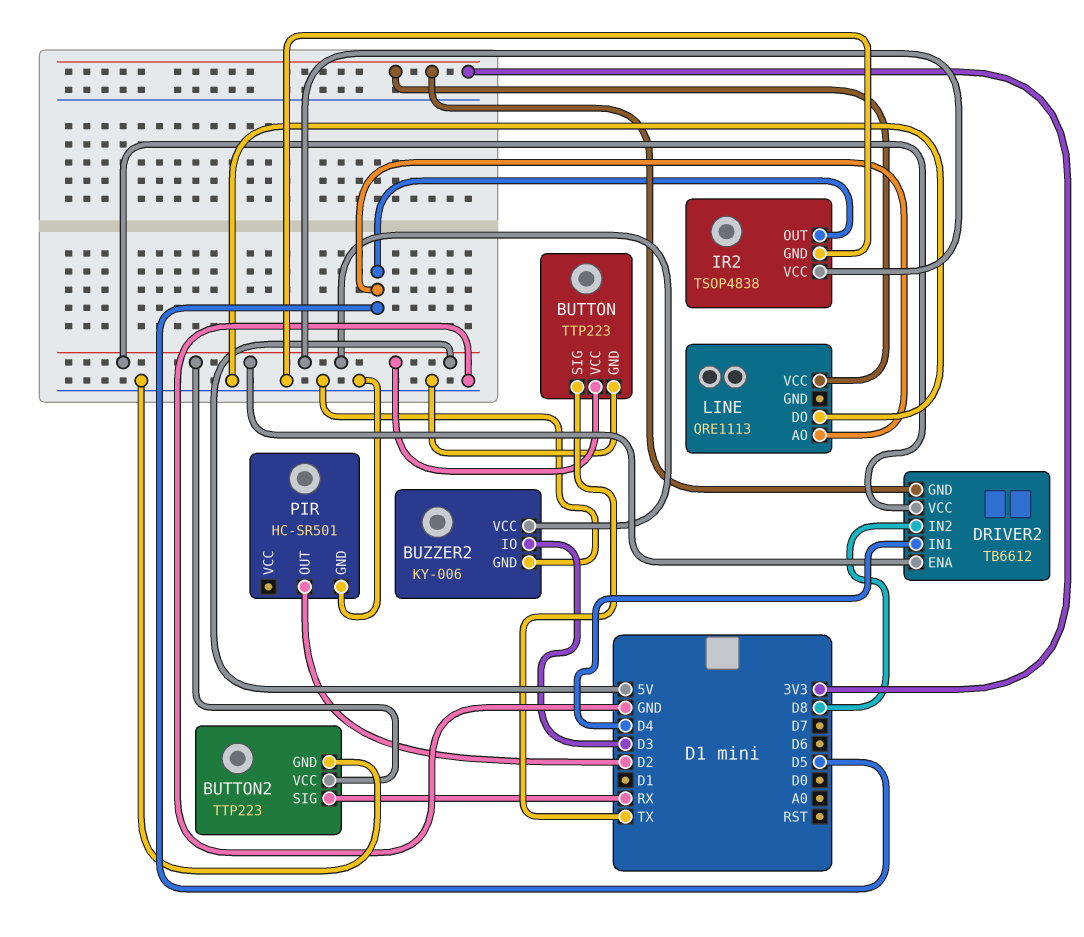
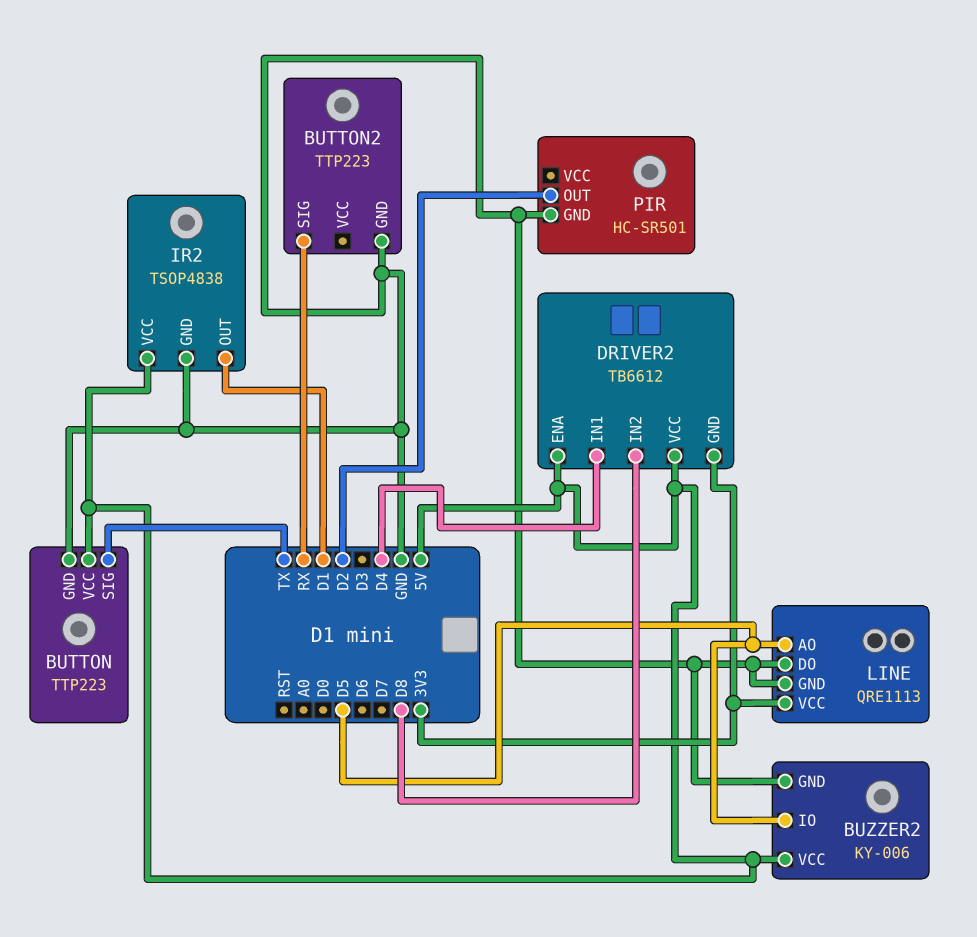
BUTTON2 pin VCC: 5V -> none
BUZZER2 pin IO: D3 -> D5
IR2 pin OUT: D5 -> D1
LINE pin GND: none -> GND

